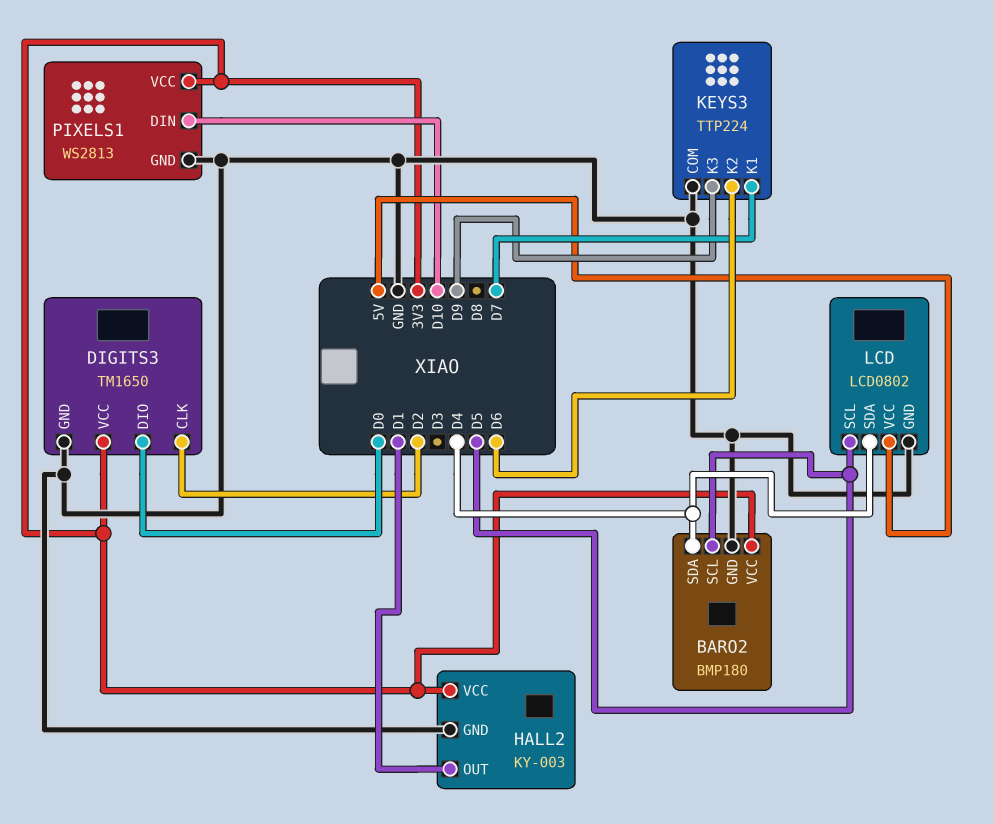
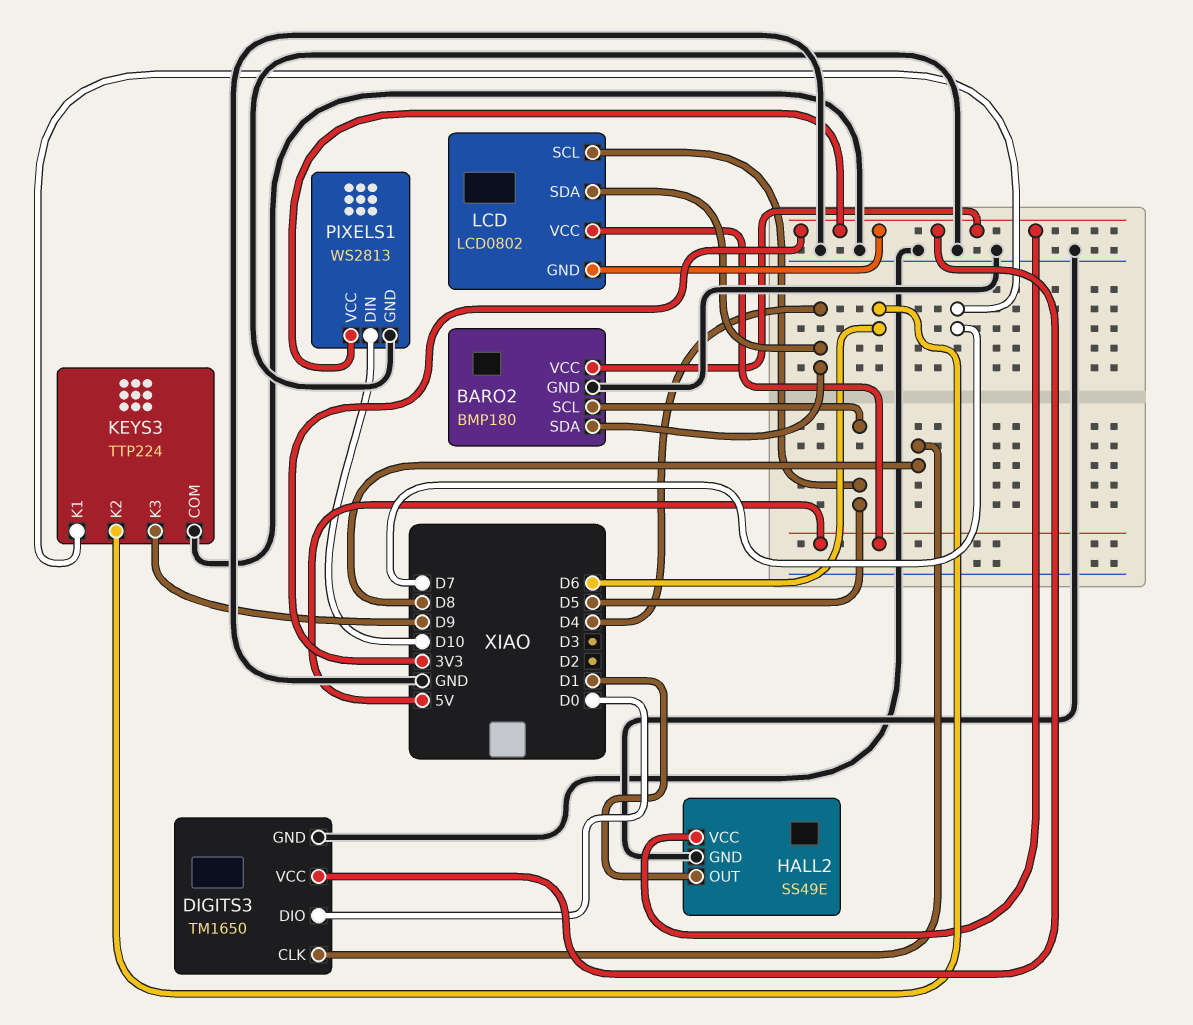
DIGITS3 pin CLK: D2 -> D8
HALL2: KY-003 -> SS49E
LCD pin GND: GND -> 3V3

